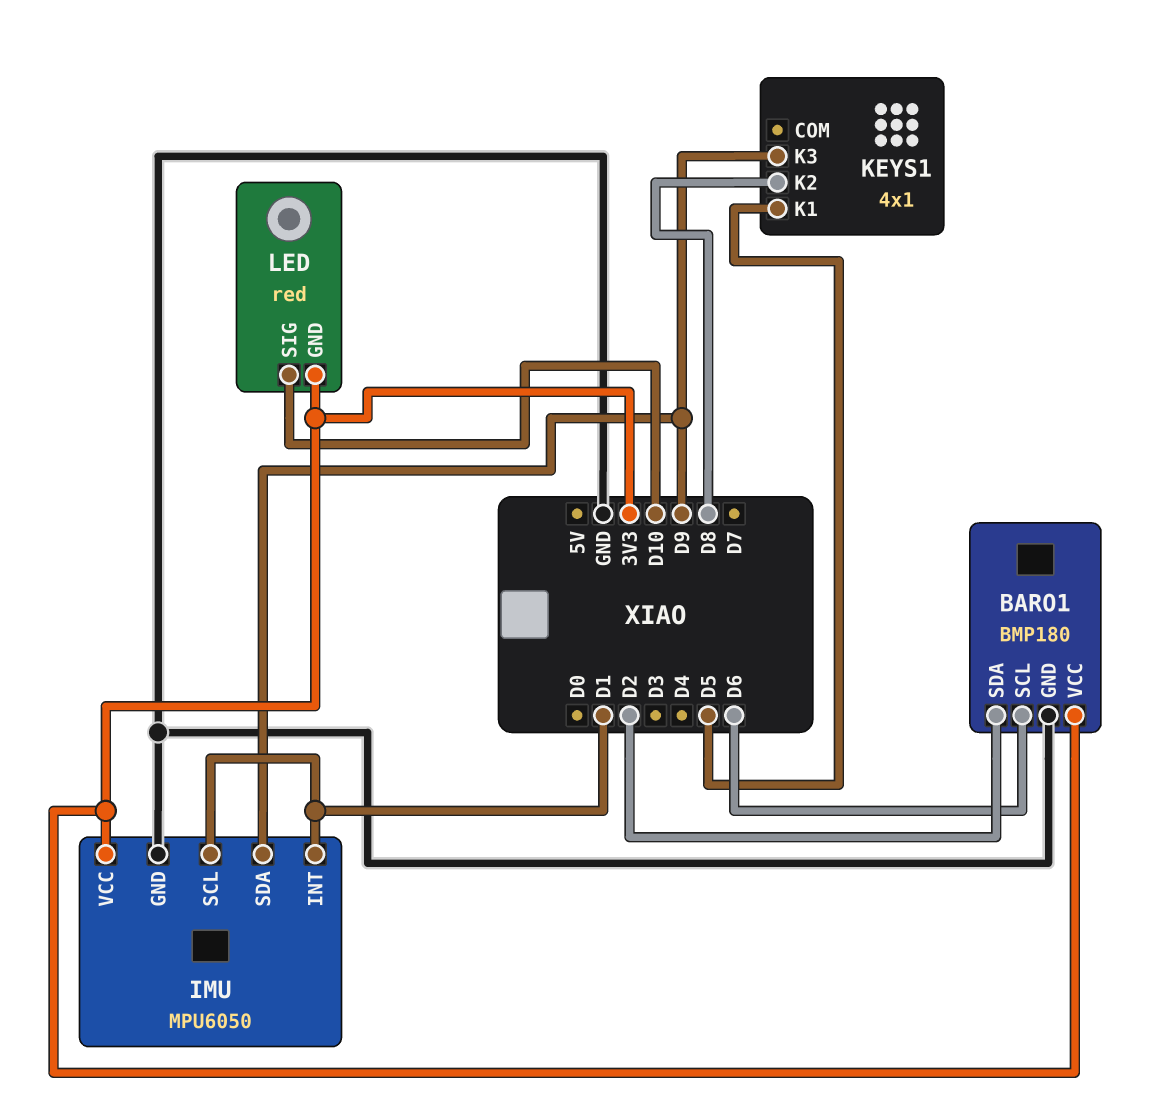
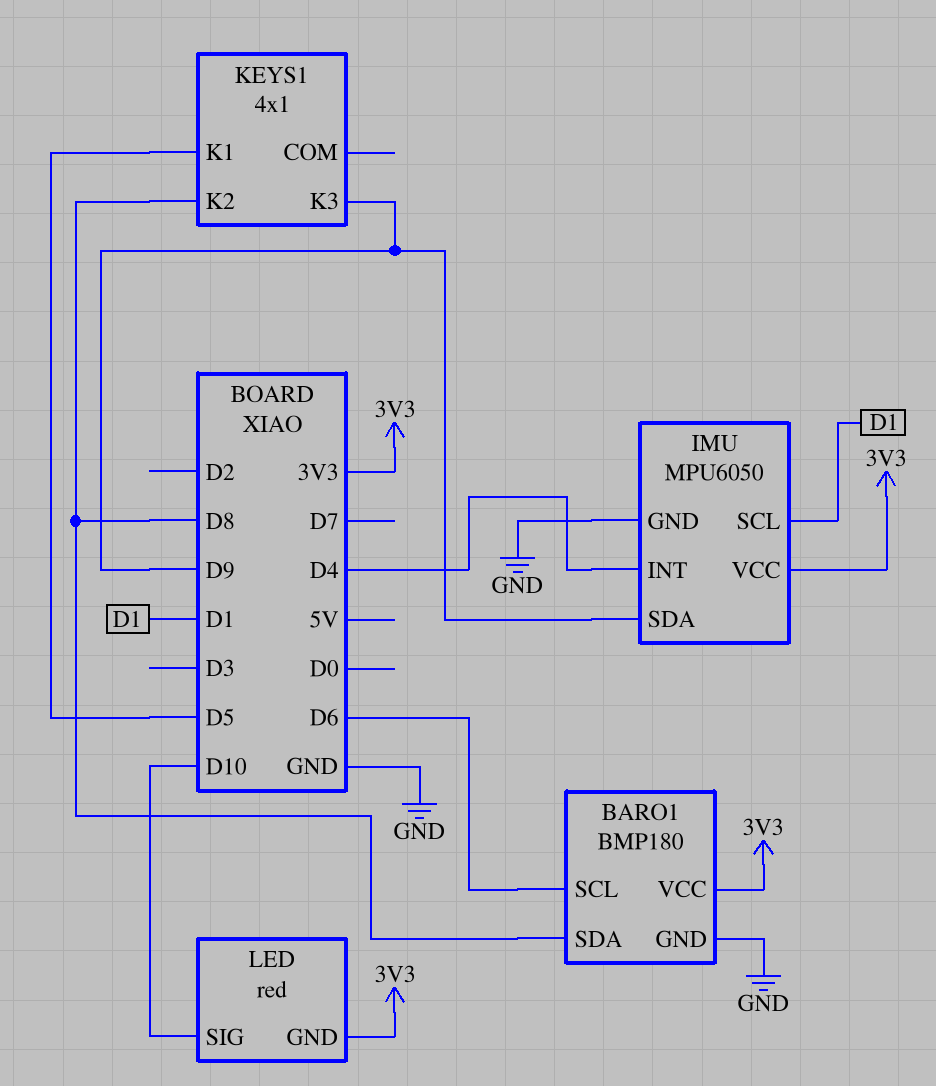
BARO1 pin SDA: D2 -> D8
IMU pin INT: D1 -> D4

